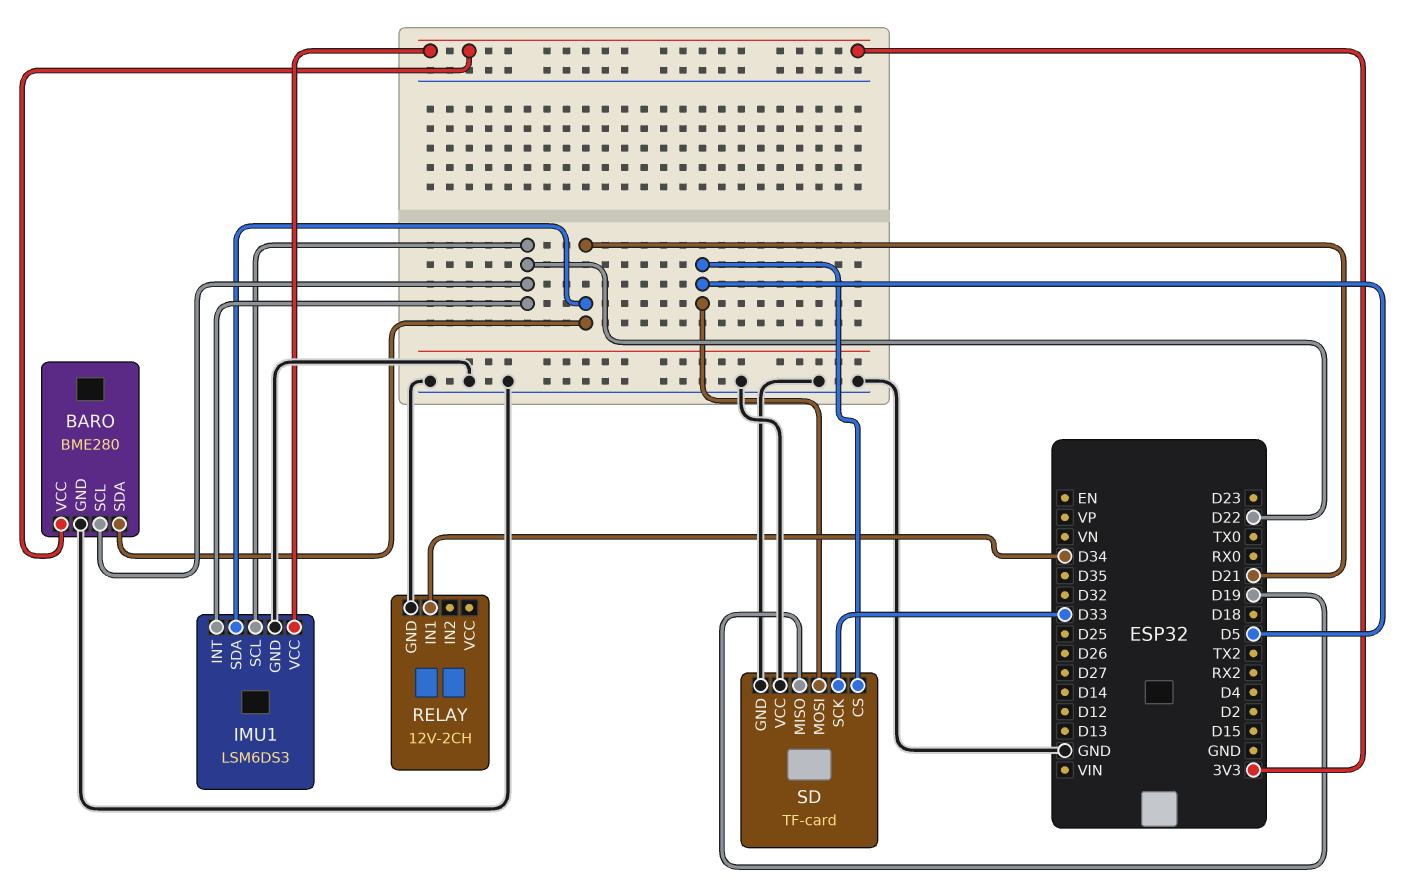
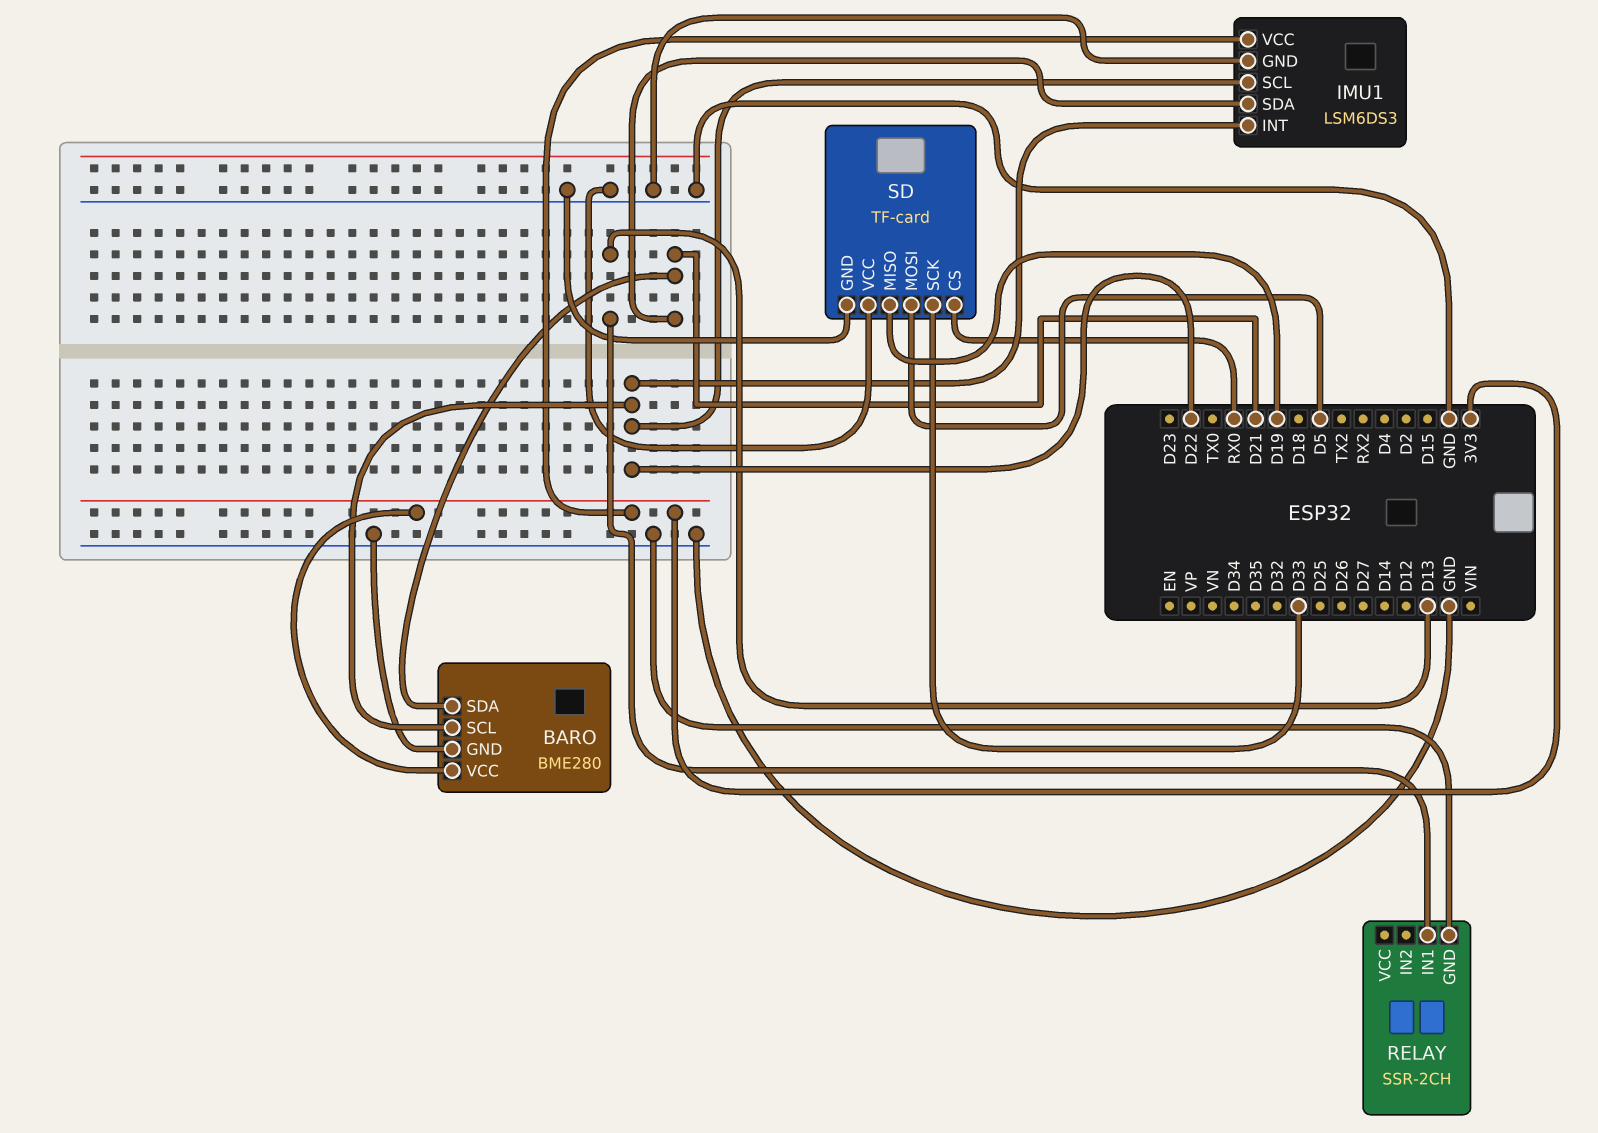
RELAY: 12V-2CH -> SSR-2CH
RELAY pin IN1: D34 -> D13
SD pin CS: D5 -> RX0

